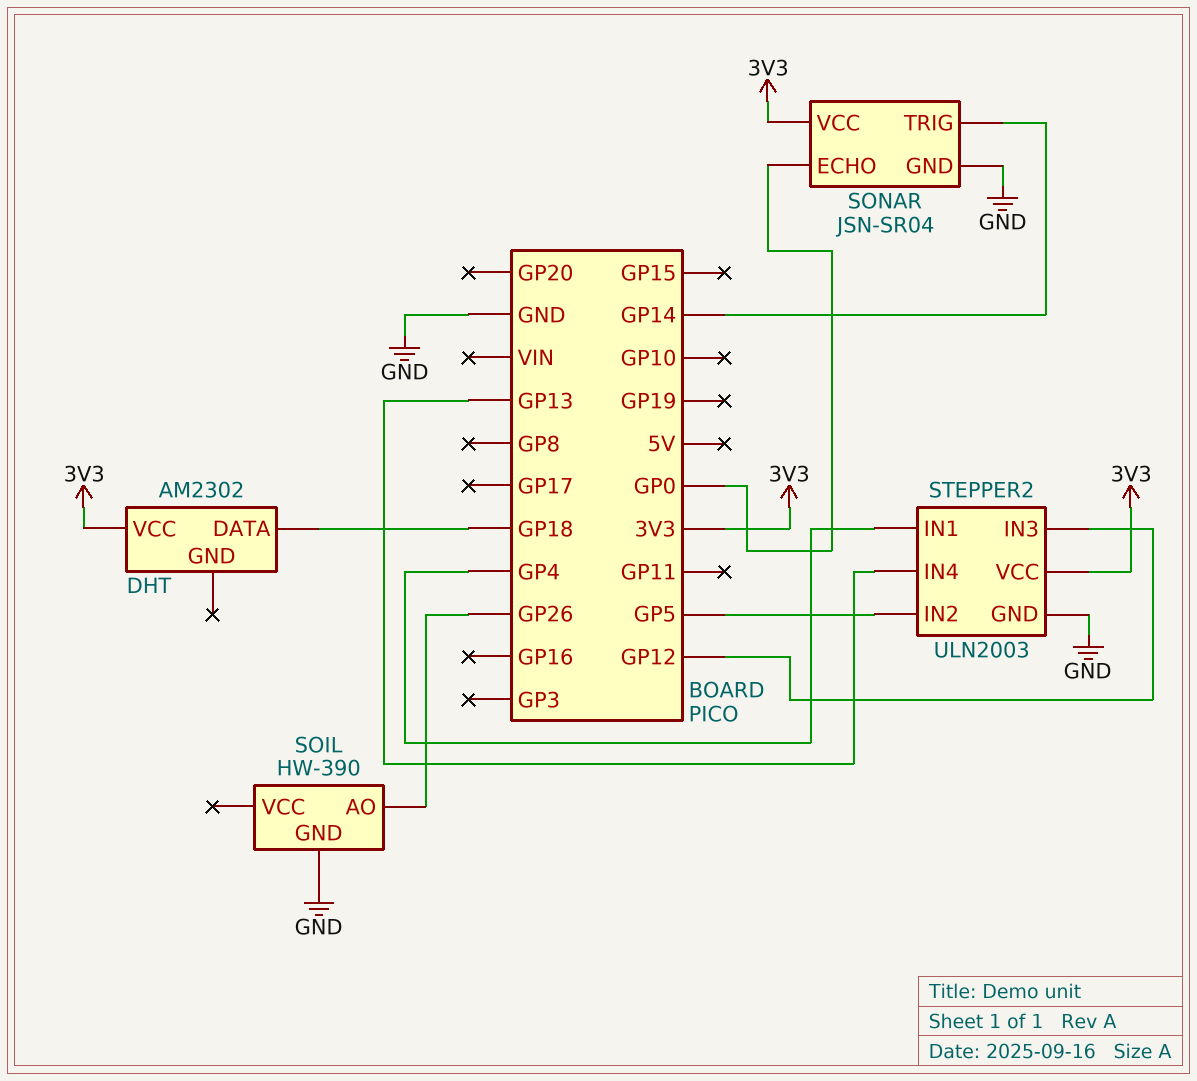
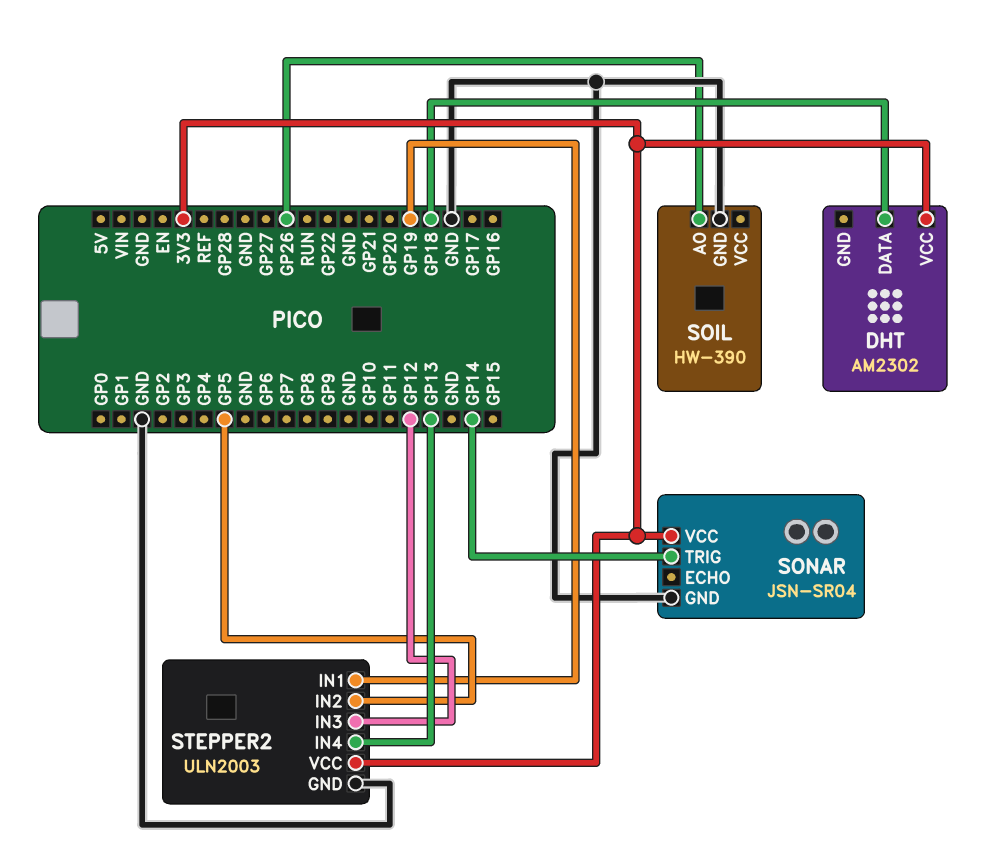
SONAR pin ECHO: GP0 -> none
STEPPER2 pin IN1: GP4 -> GP19

